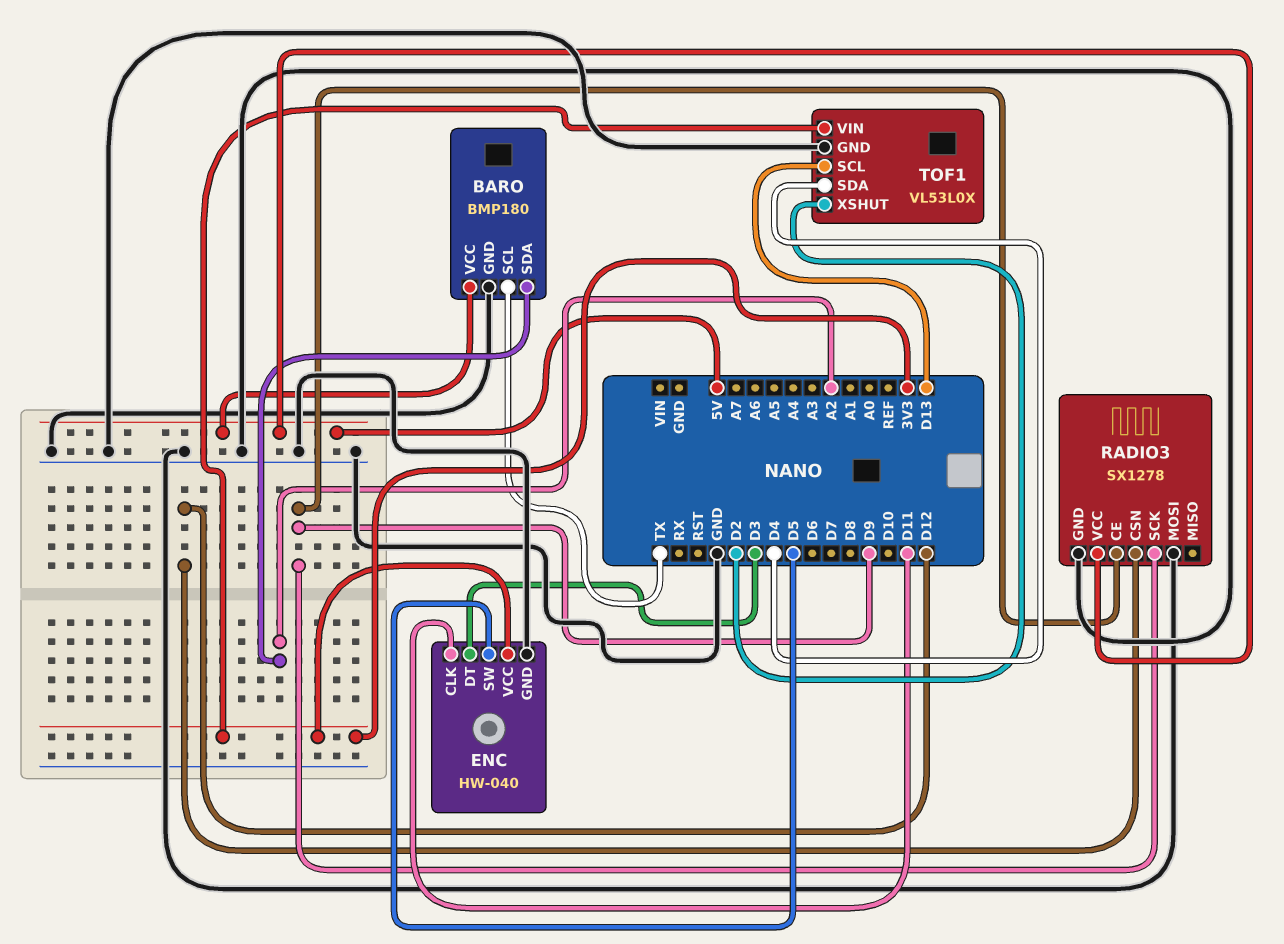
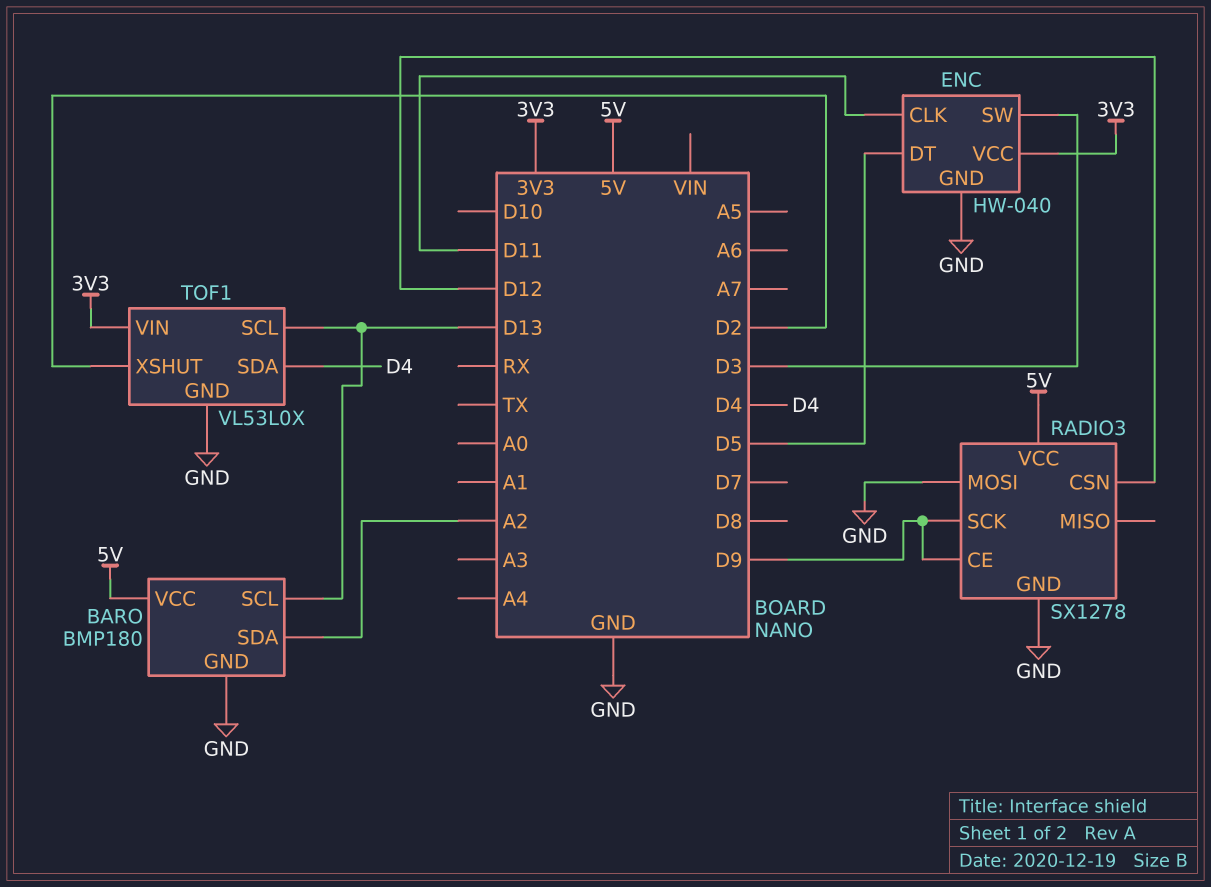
BARO pin SCL: TX -> D13
ENC pin DT: D3 -> D5
ENC pin SW: D5 -> D3

